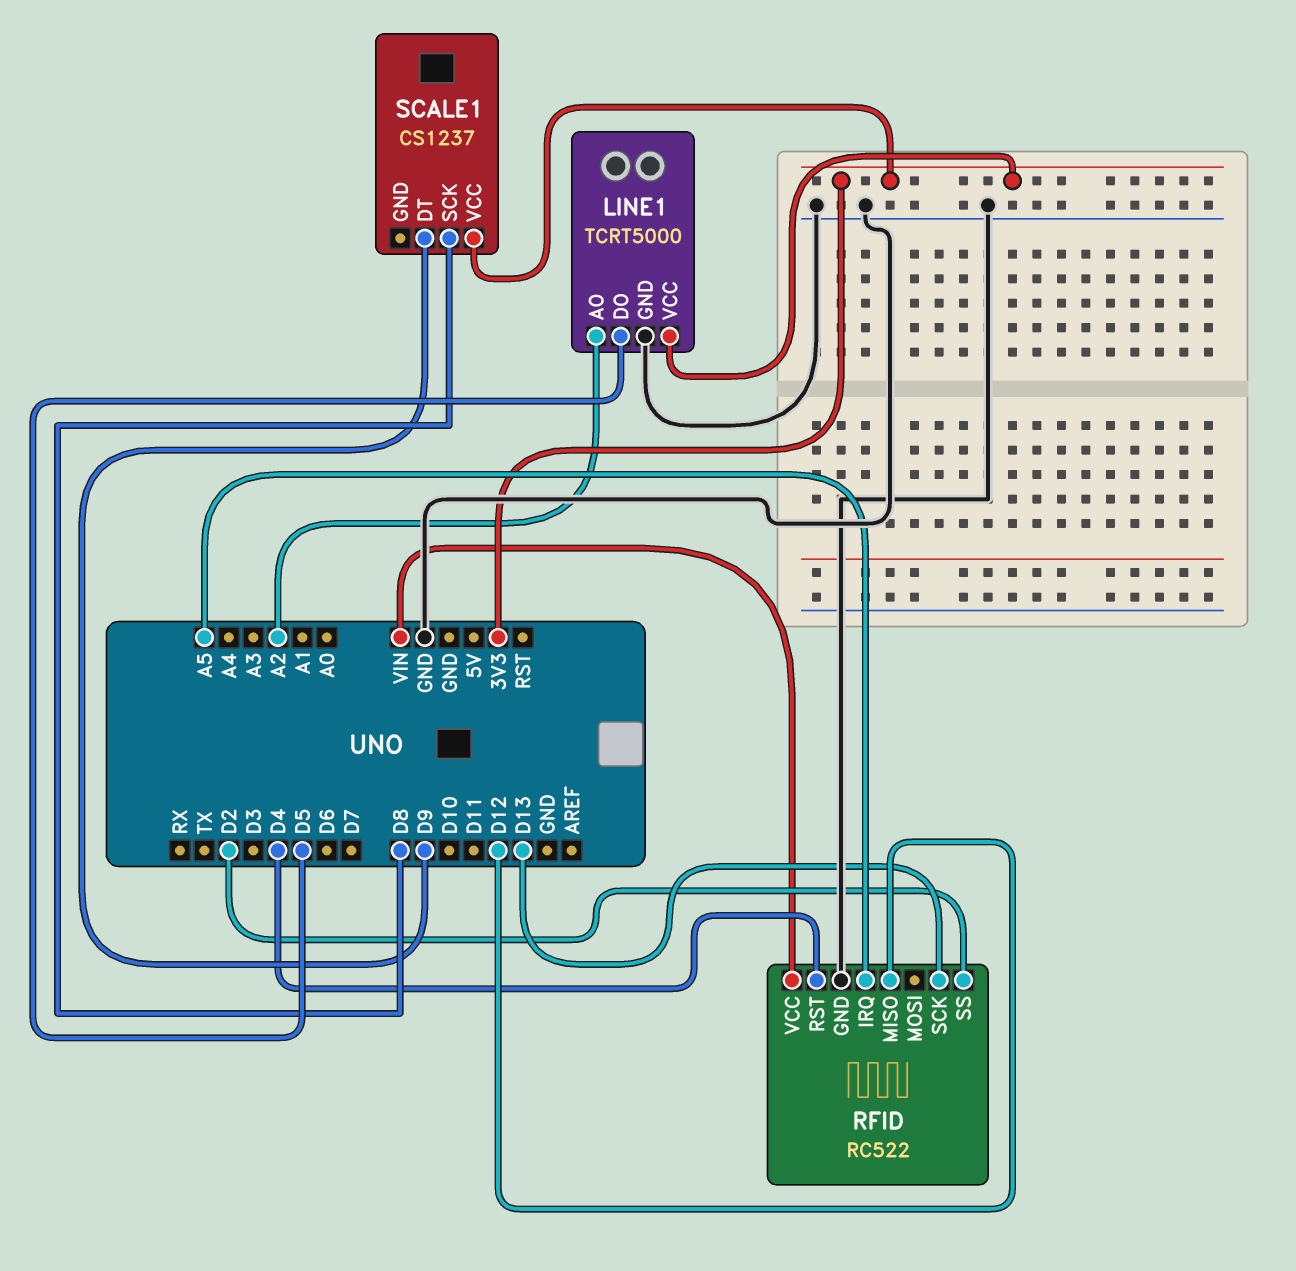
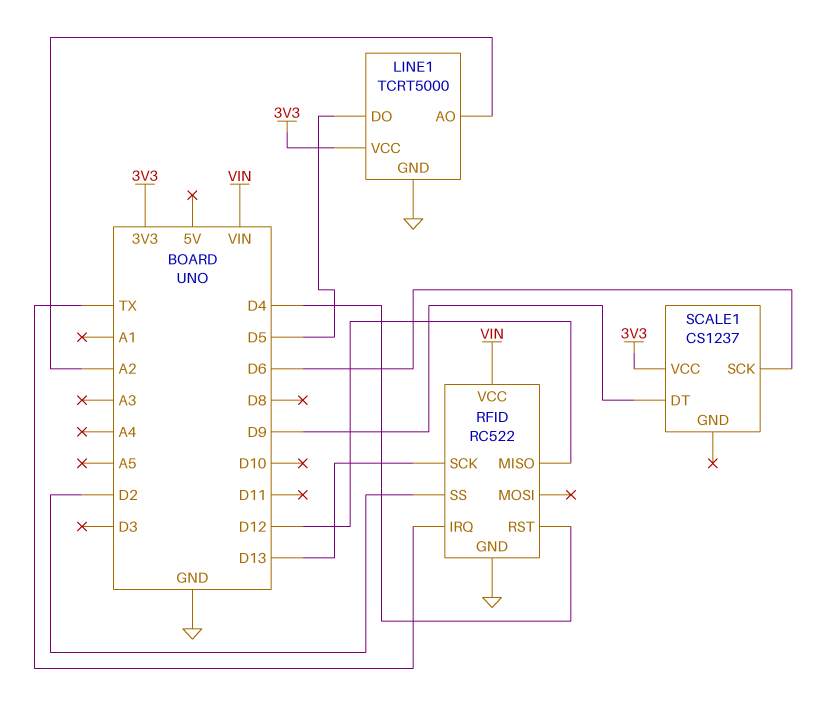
RFID pin IRQ: A5 -> TX
SCALE1 pin SCK: D8 -> D6

